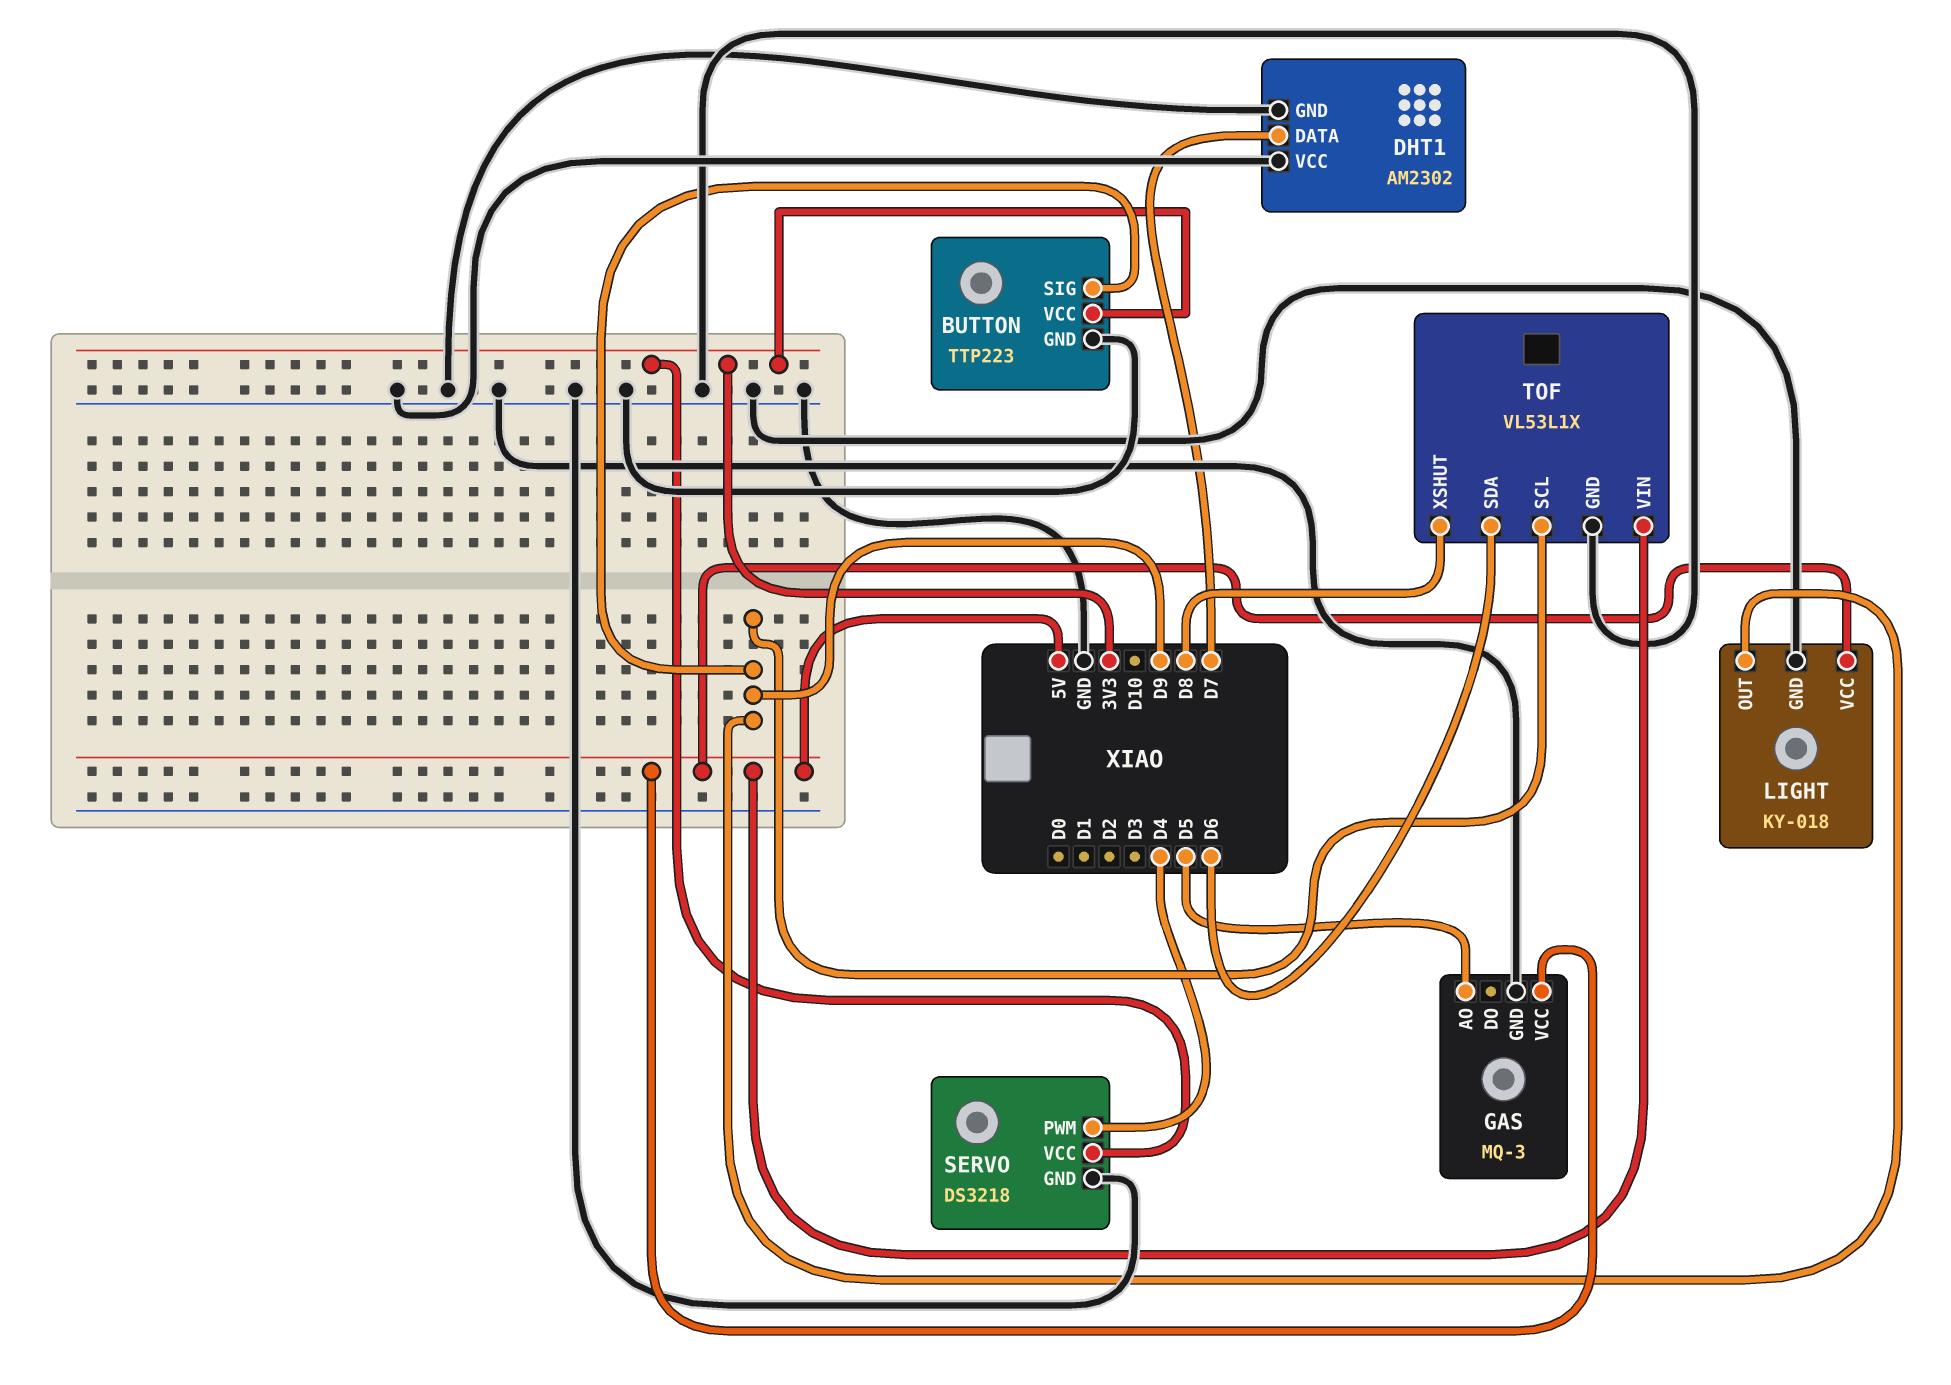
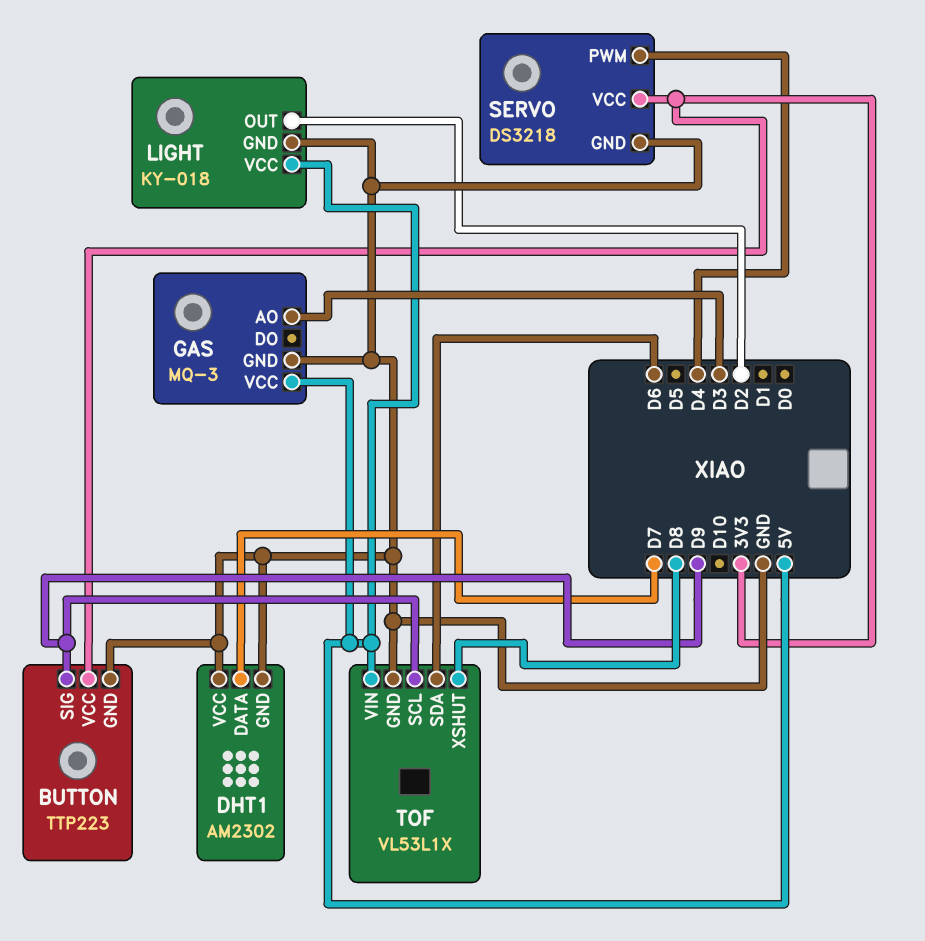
GAS pin AO: D5 -> D3
LIGHT pin OUT: D9 -> D2

